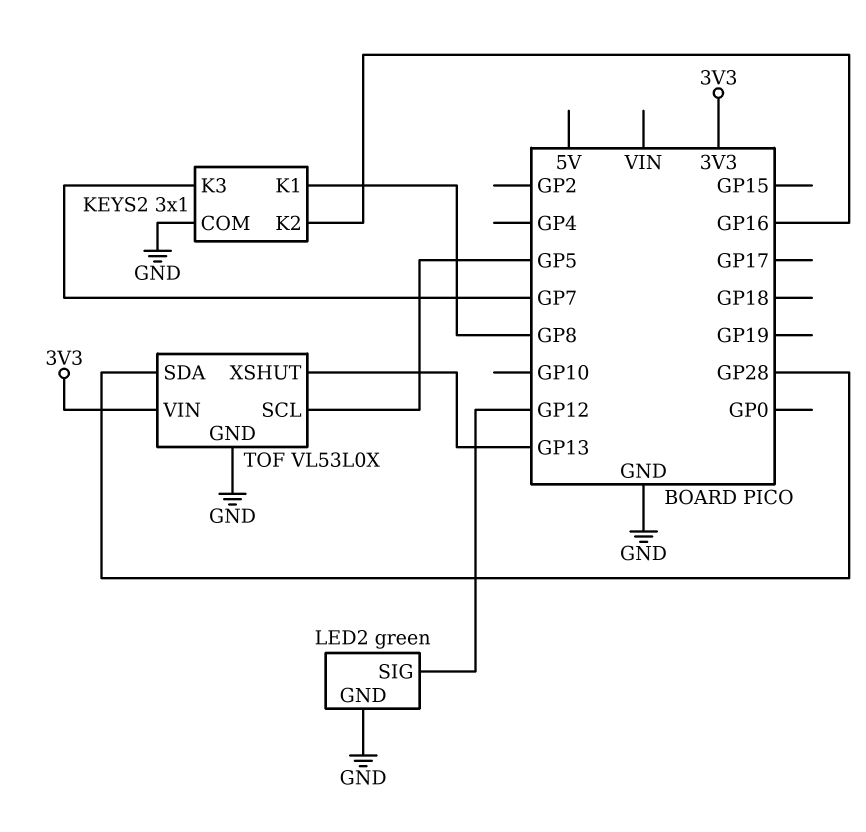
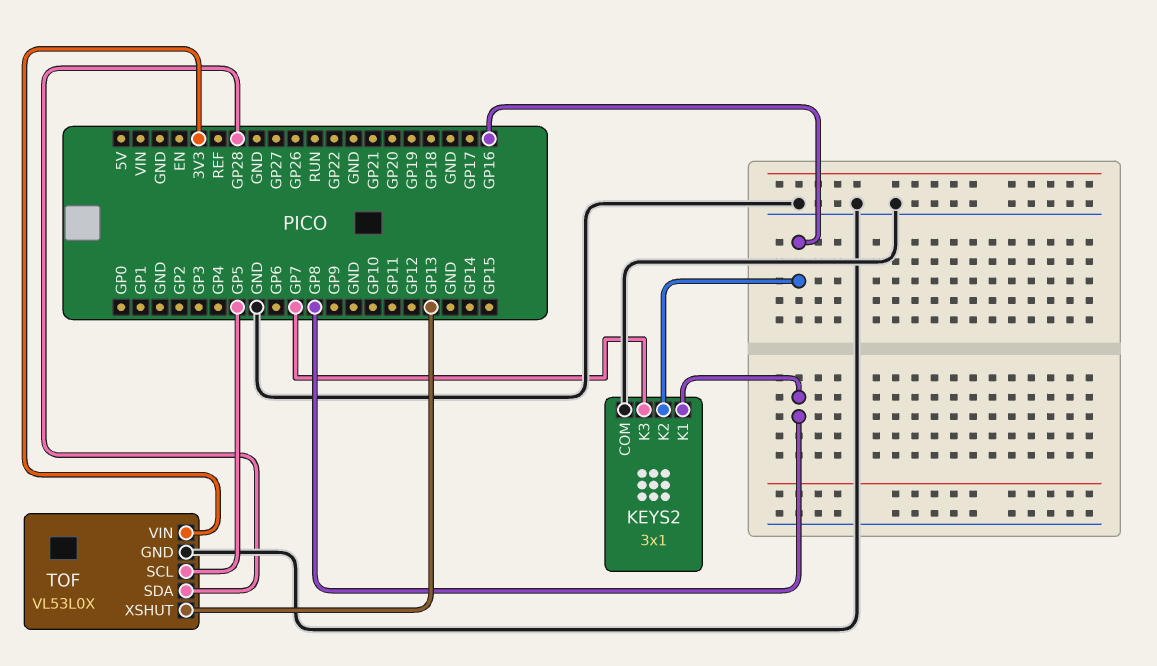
LED2: green -> none
LED2 pin GND: GND -> none
LED2 pin SIG: GP12 -> none

